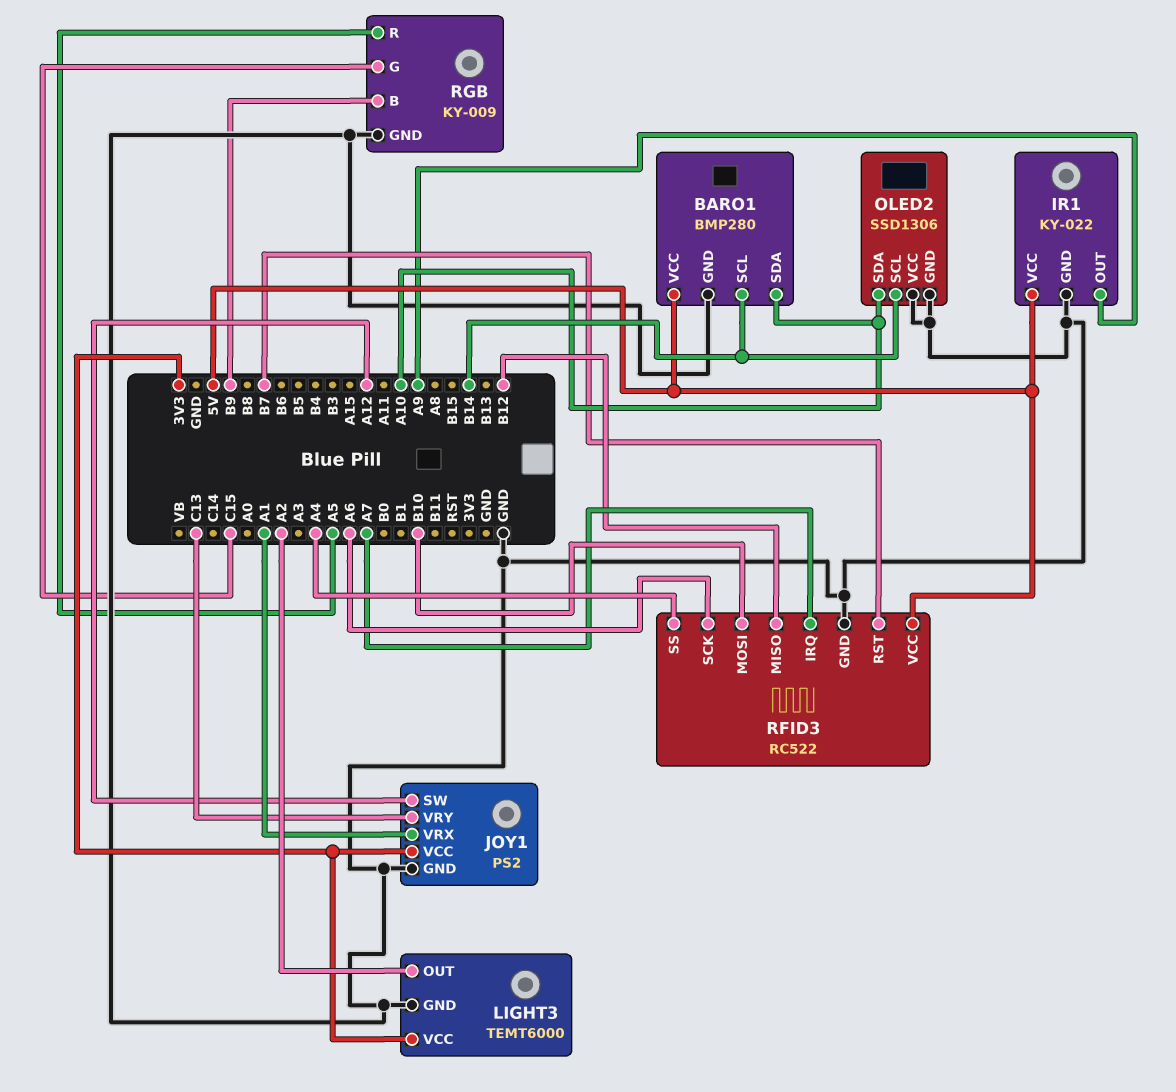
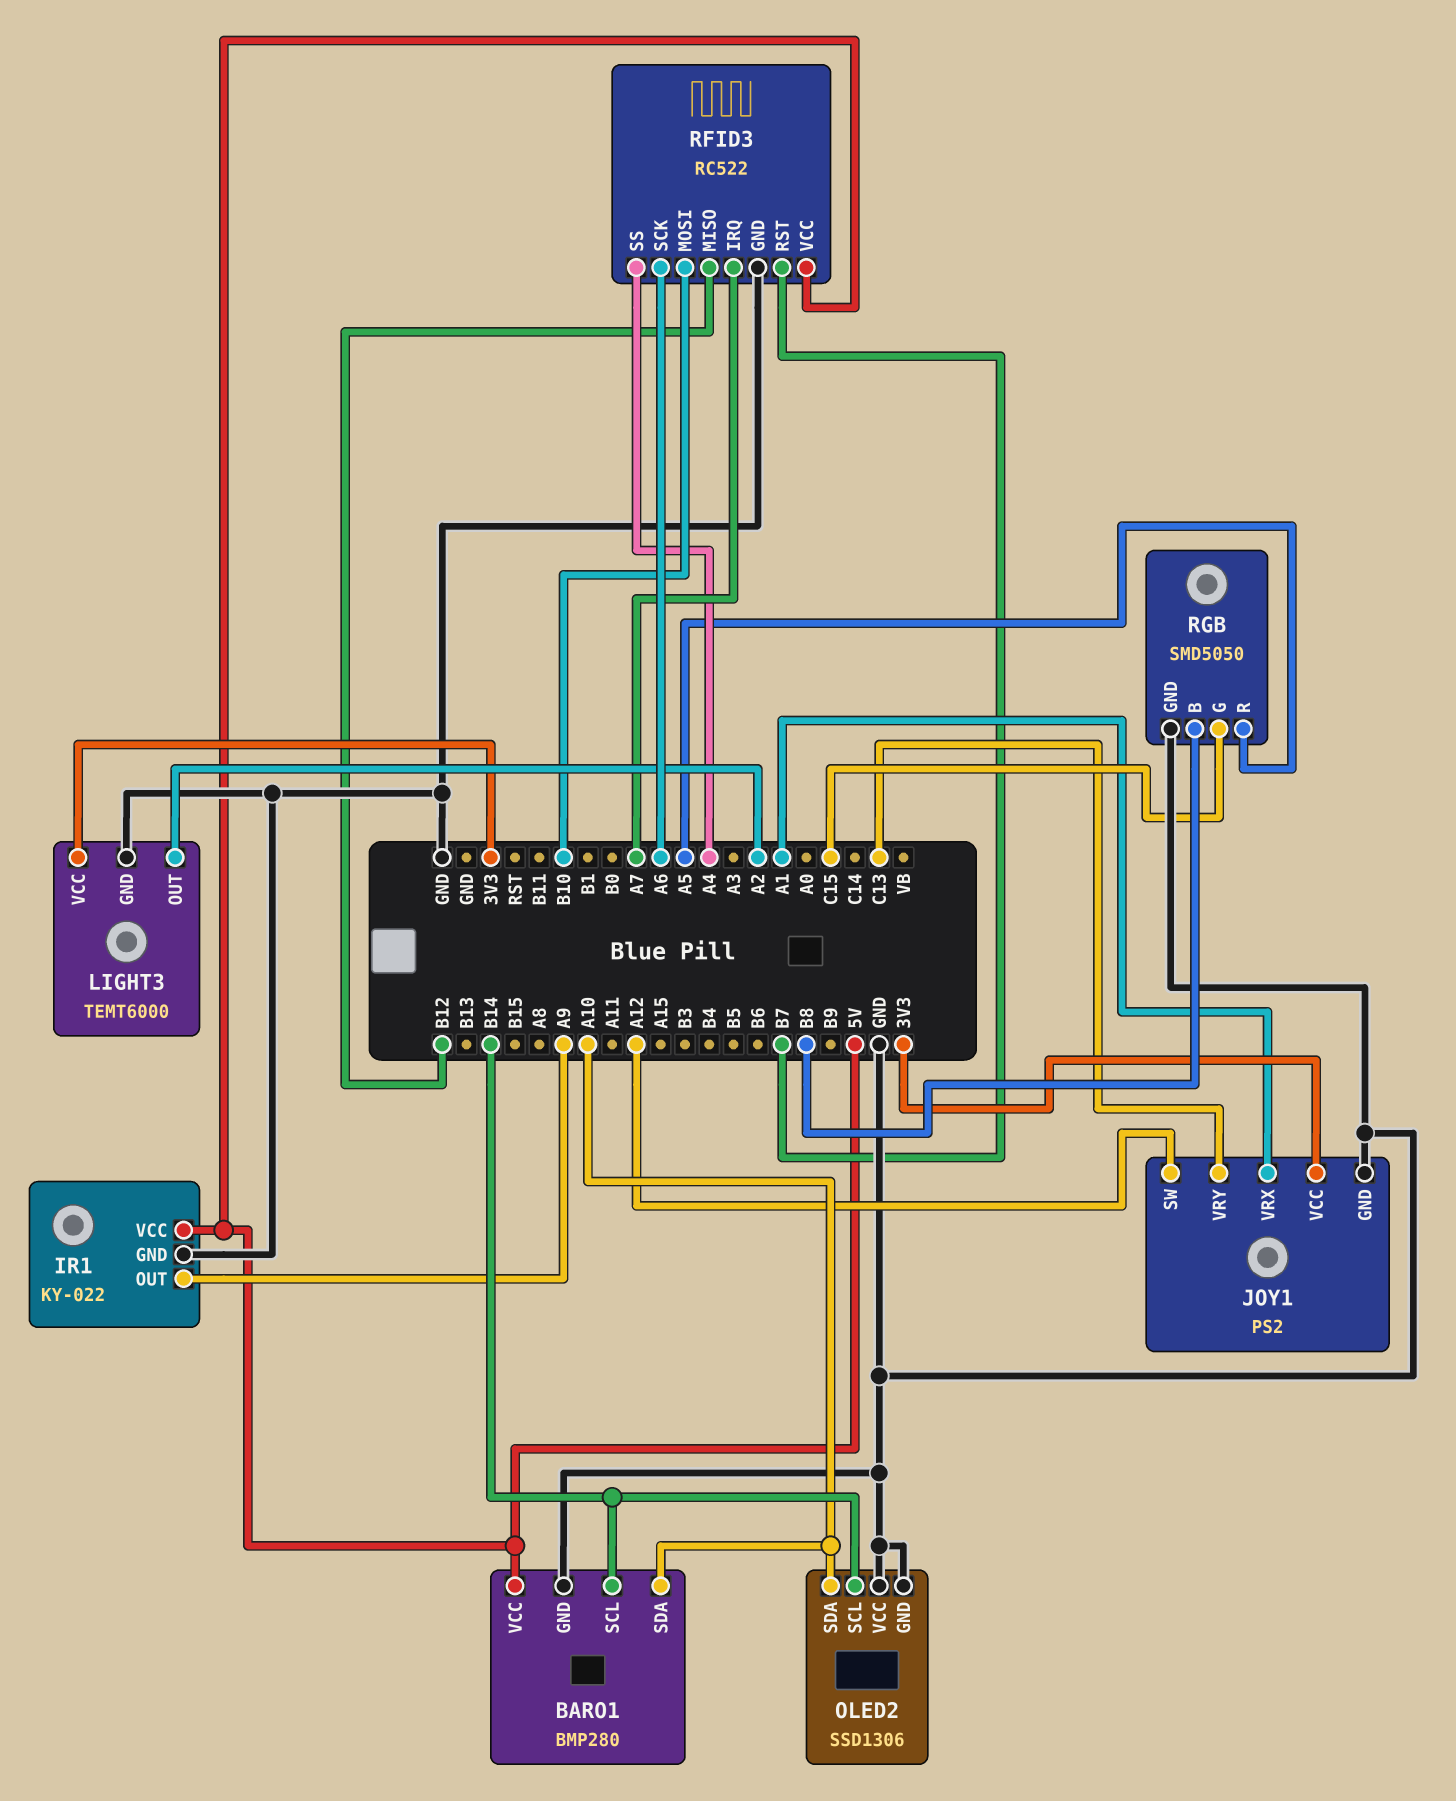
RGB: KY-009 -> SMD5050
RGB pin B: B9 -> B8

